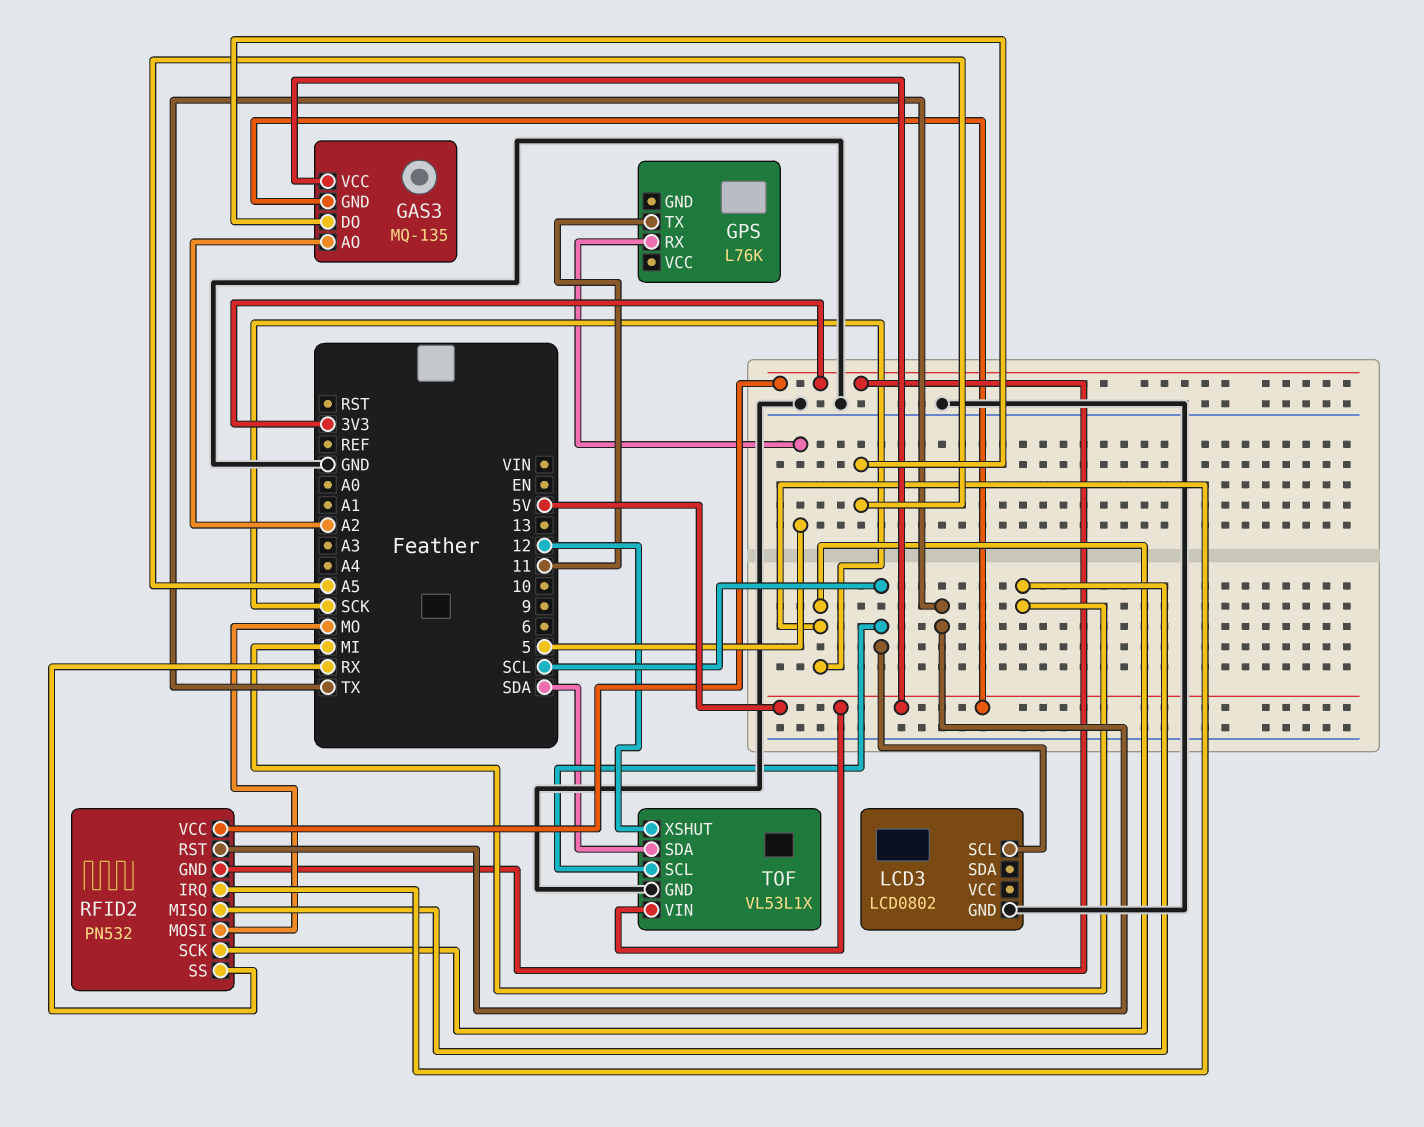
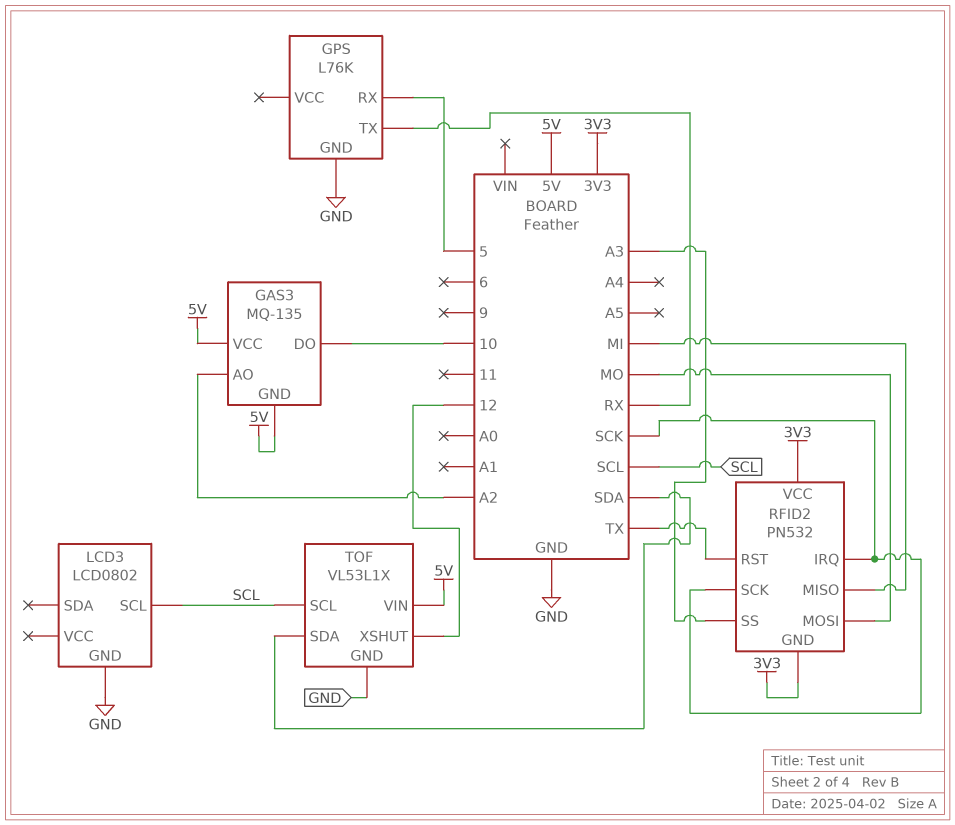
GAS3 pin DO: A5 -> 10
GPS pin GND: none -> GND
GPS pin TX: 11 -> RX
RFID2 pin SS: RX -> A3

